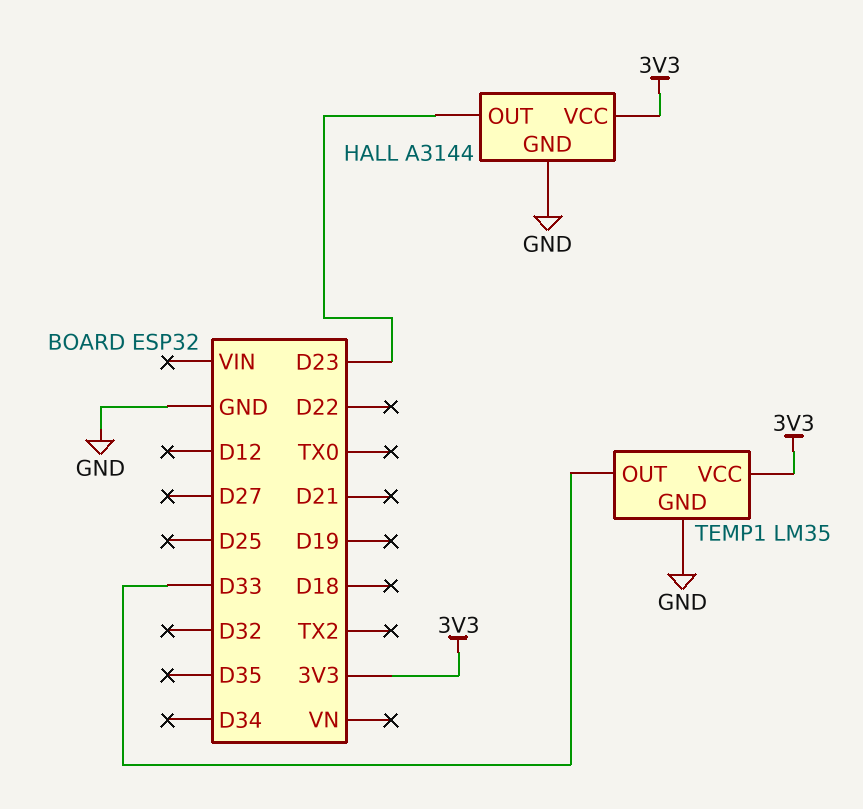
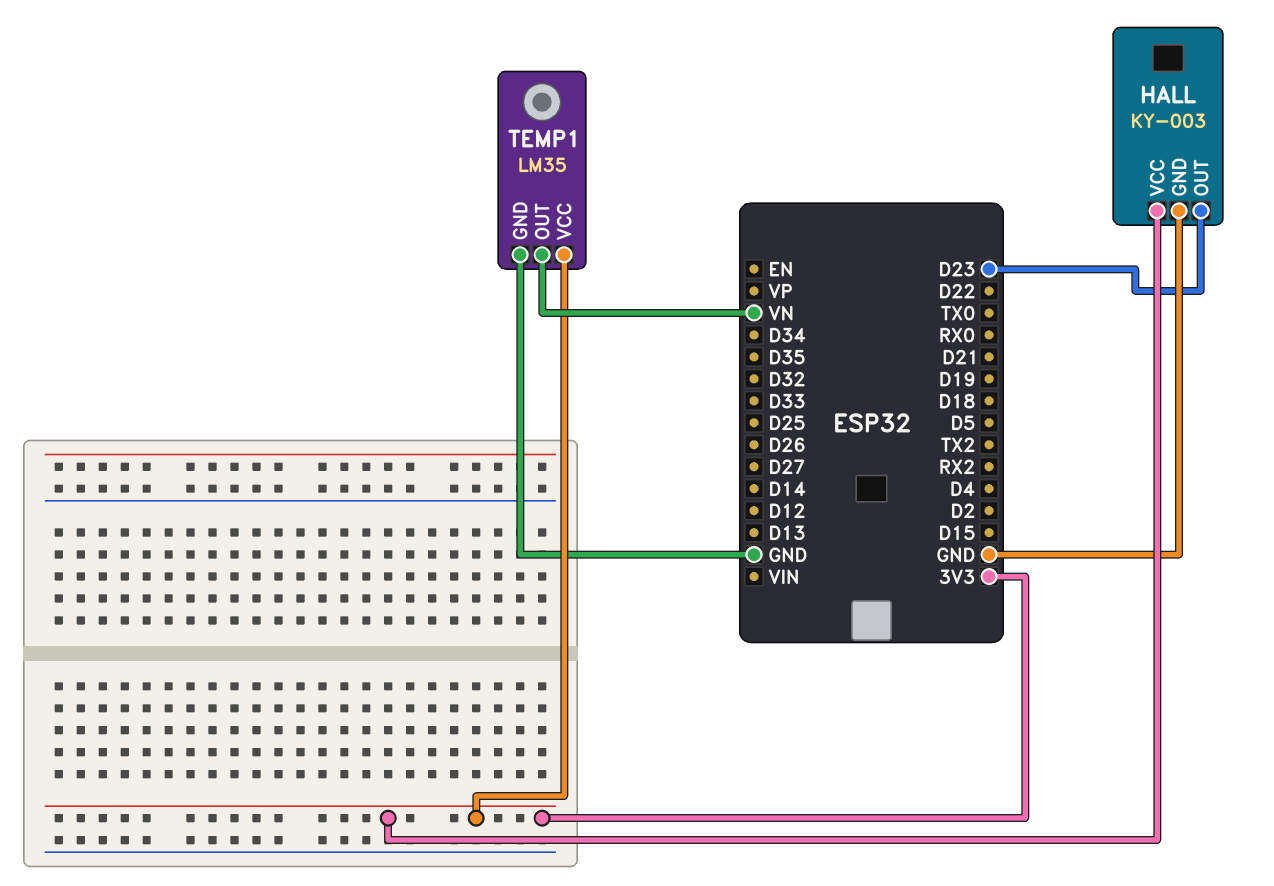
HALL: A3144 -> KY-003
TEMP1 pin OUT: D33 -> VN

